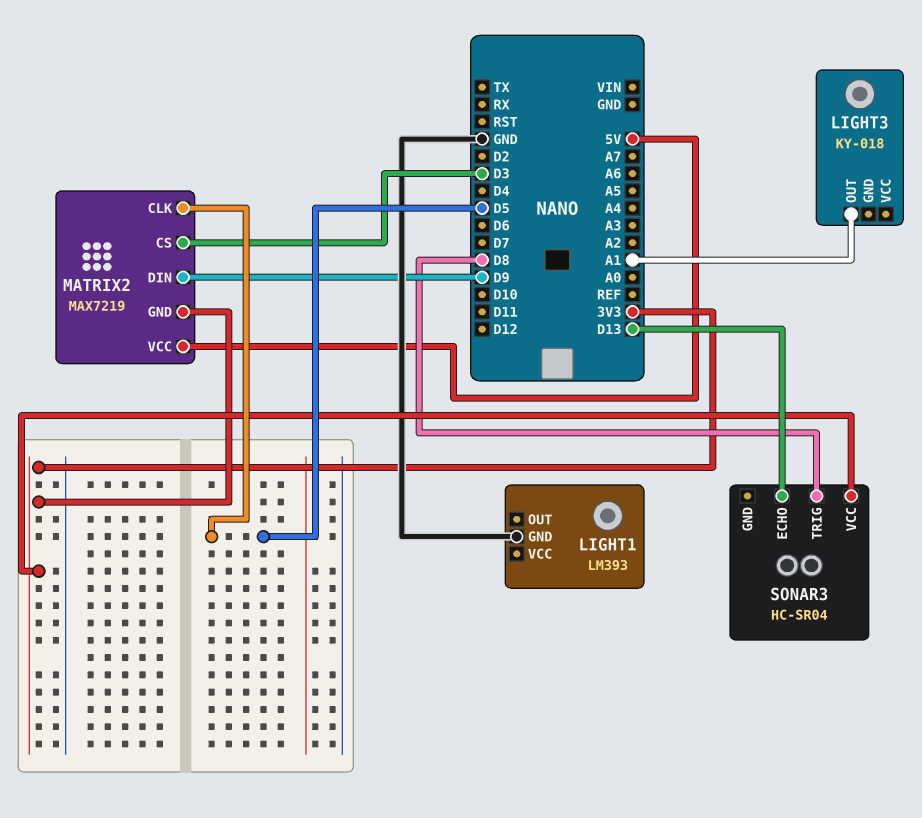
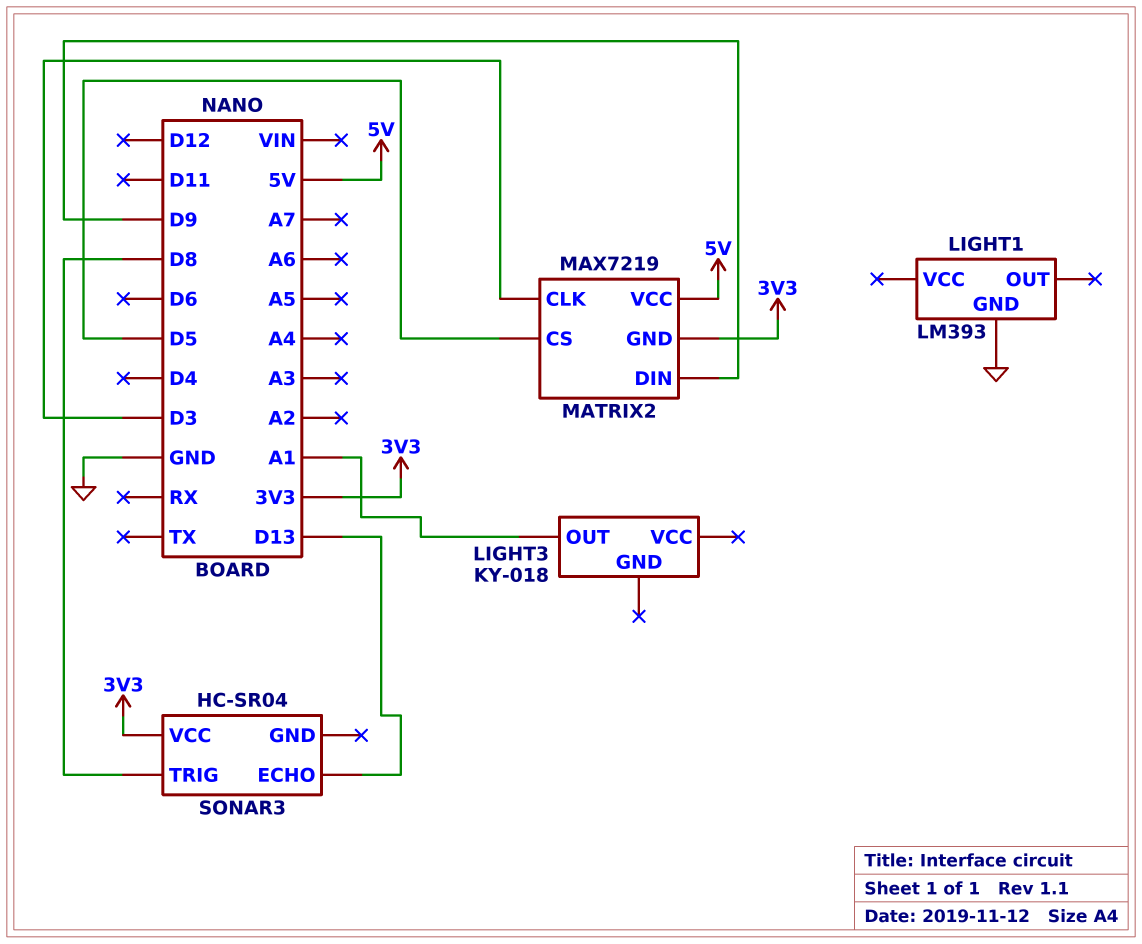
MATRIX2 pin CLK: D5 -> D3
MATRIX2 pin CS: D3 -> D5

